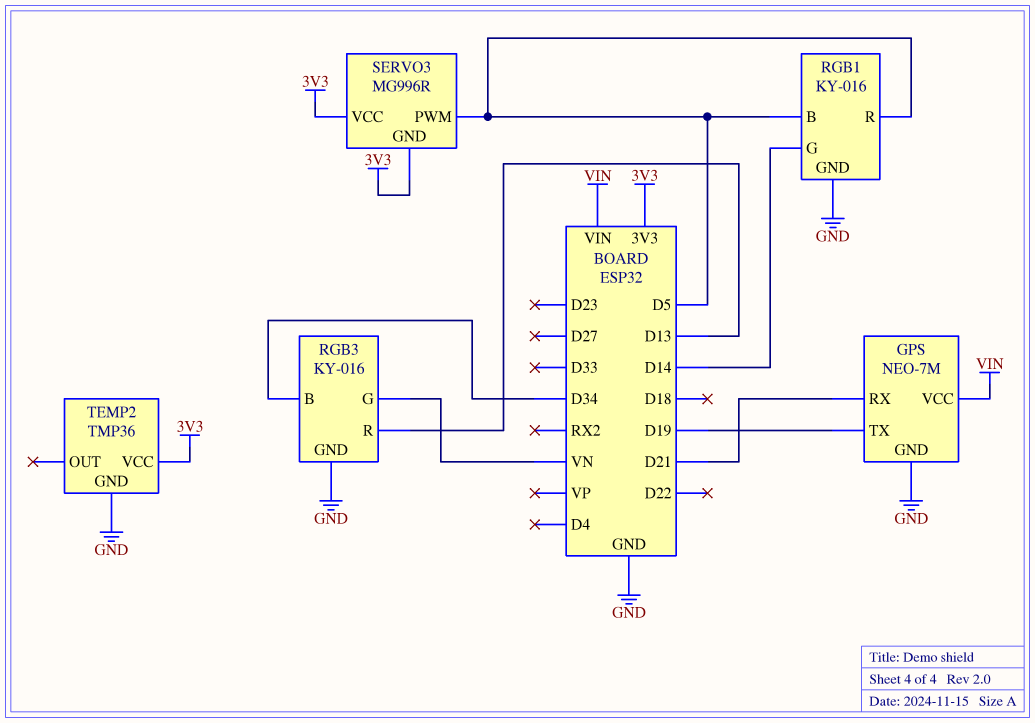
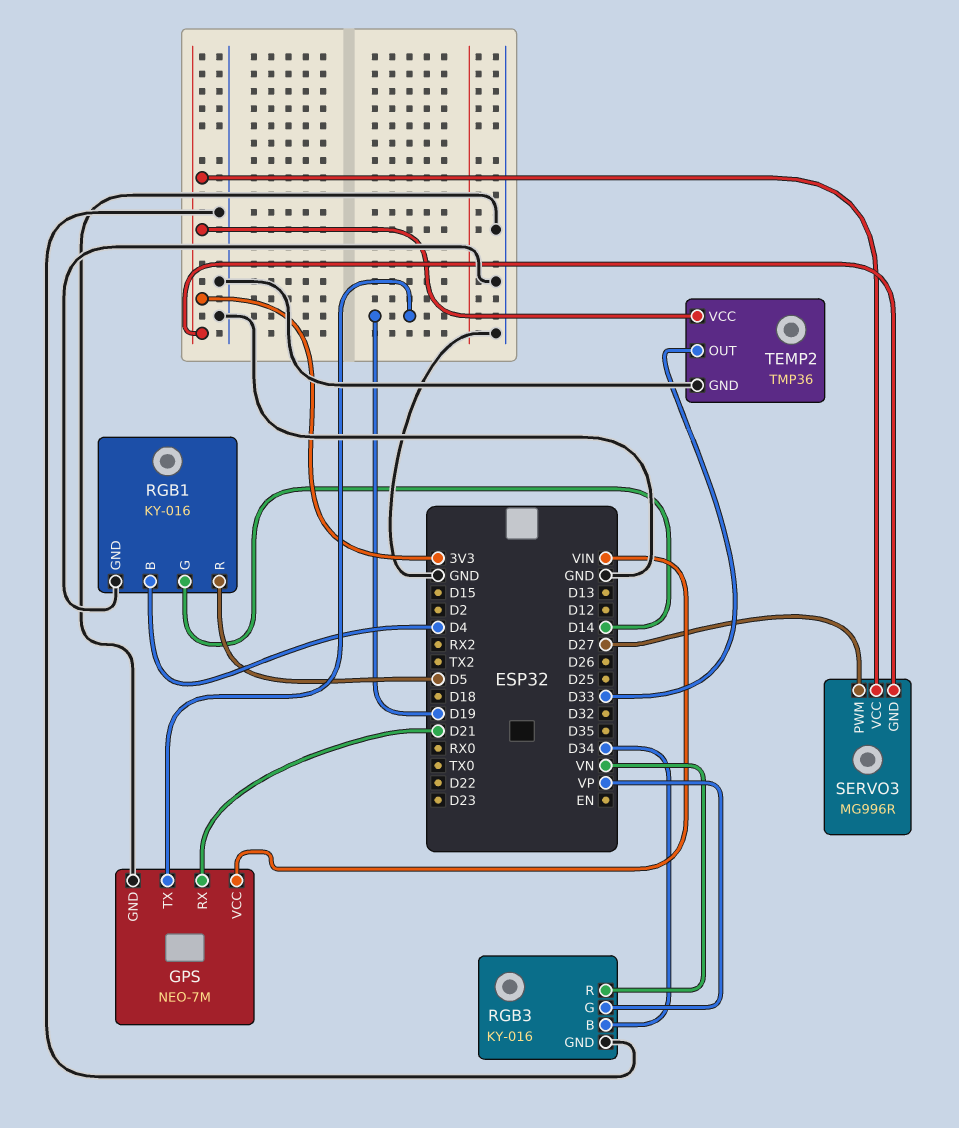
RGB1 pin B: D5 -> D4
RGB3 pin G: VN -> VP
RGB3 pin R: D13 -> VN
SERVO3 pin PWM: D5 -> D27
TEMP2 pin OUT: none -> D33

